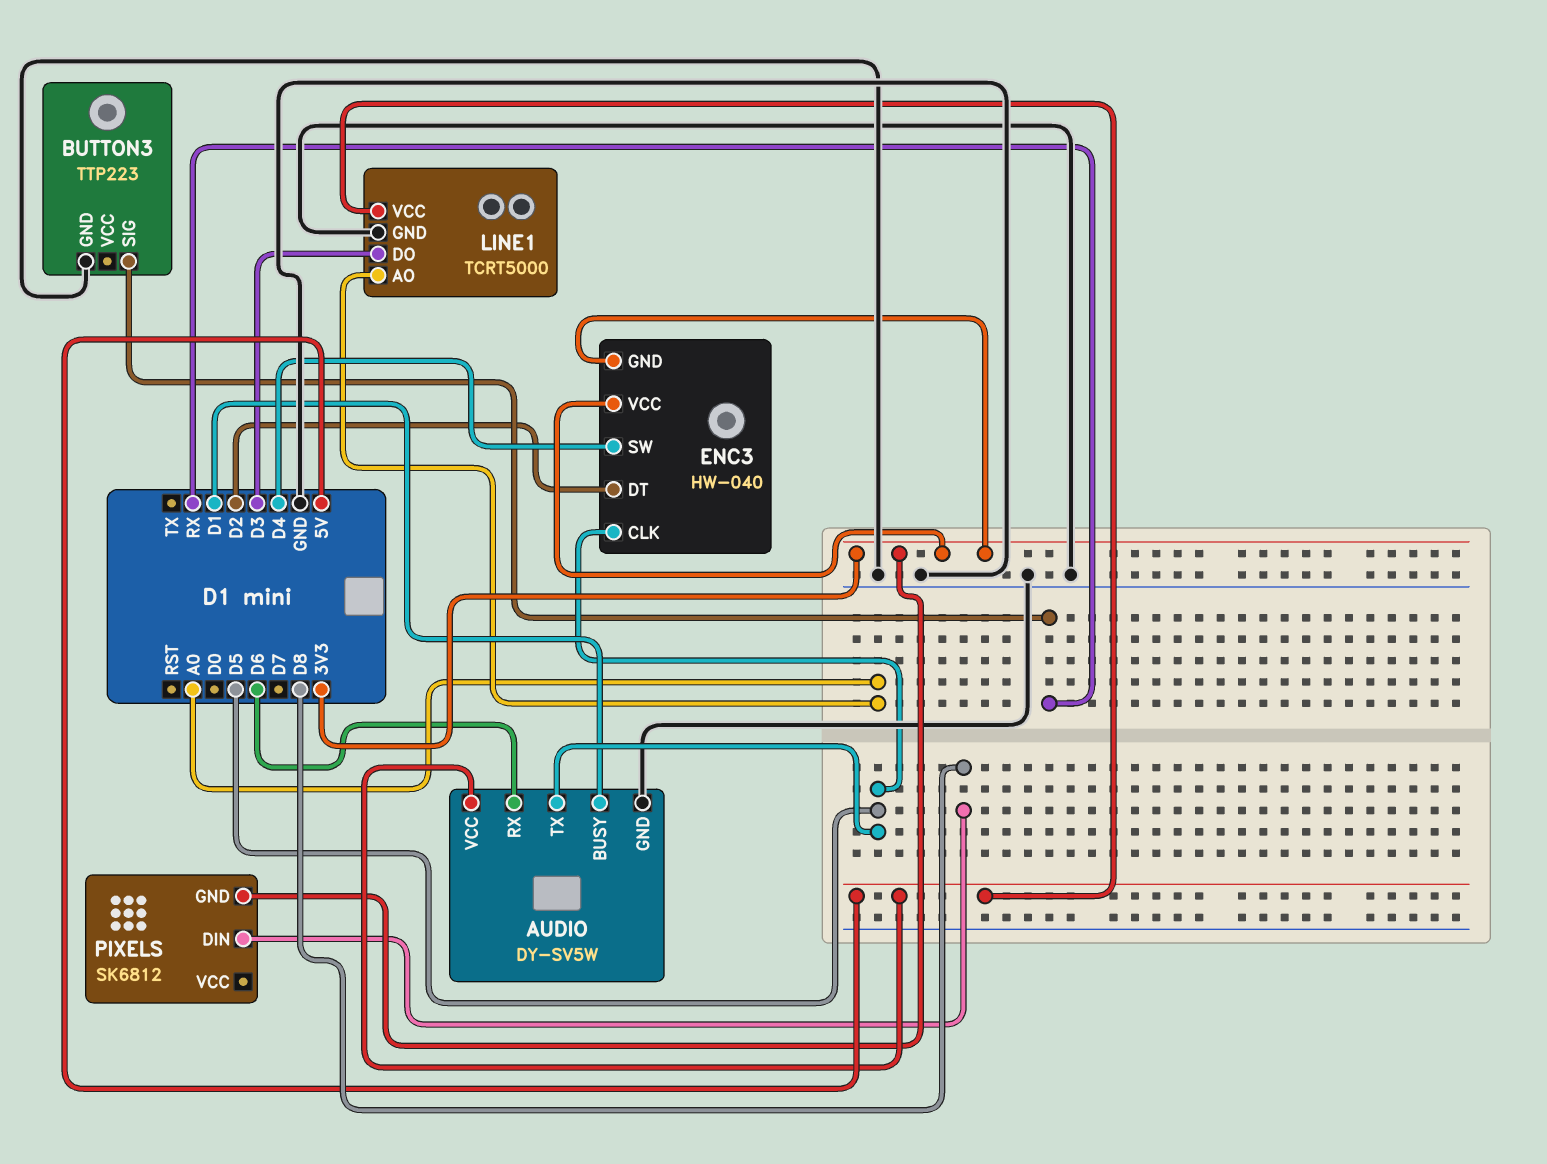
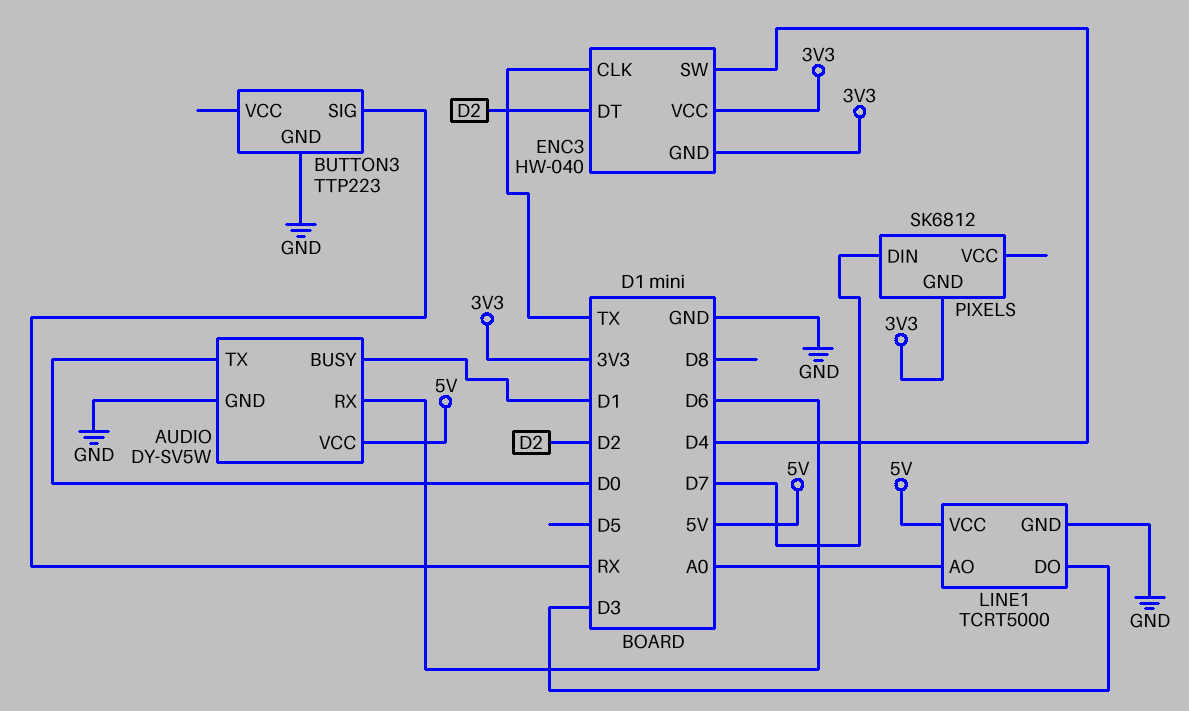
AUDIO pin TX: D5 -> D0
ENC3 pin CLK: D5 -> TX
PIXELS pin DIN: D8 -> D7

